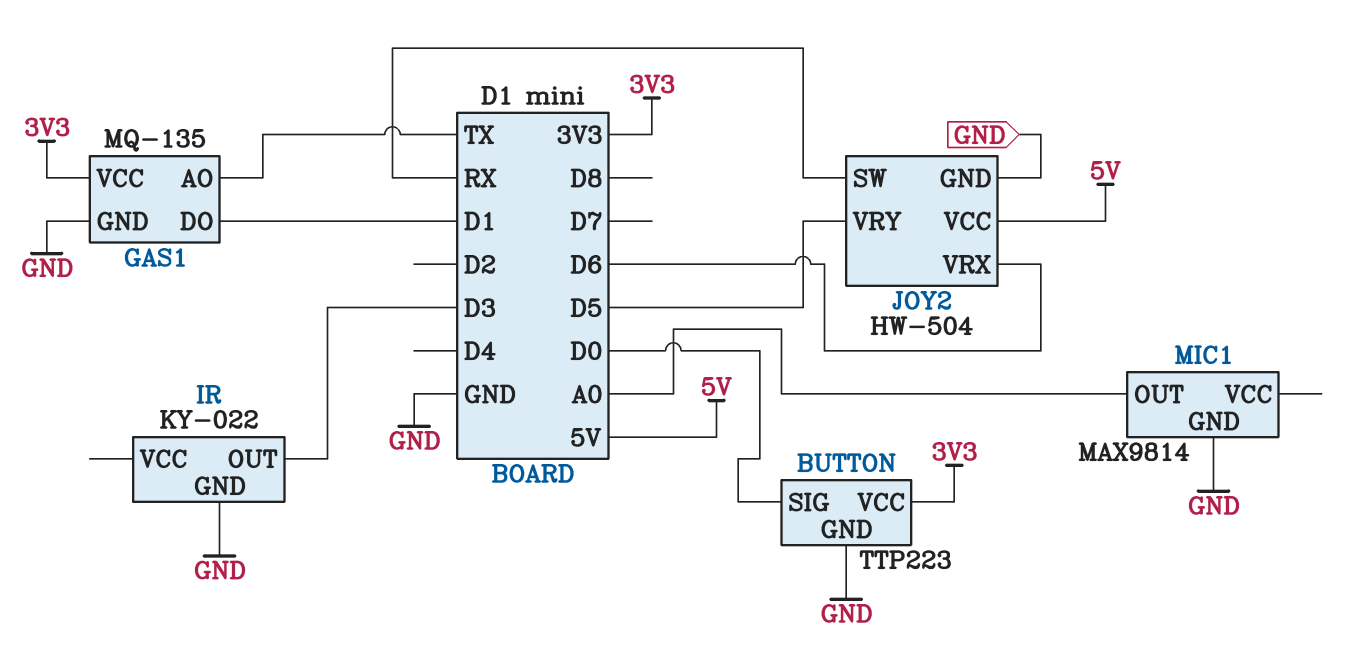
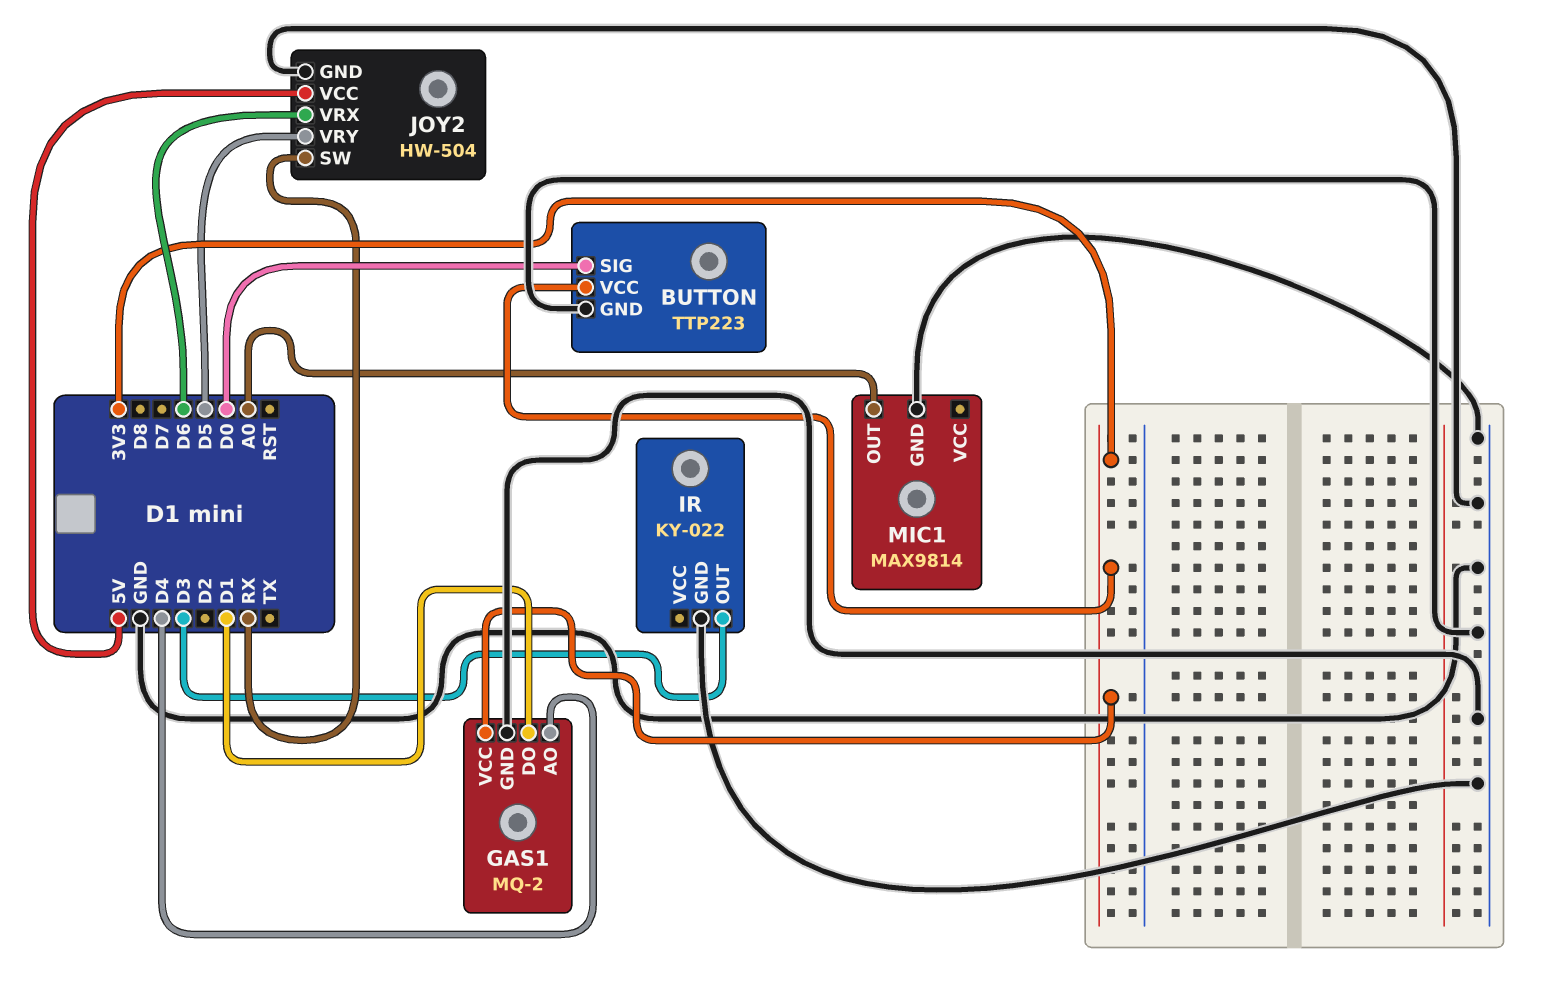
GAS1: MQ-135 -> MQ-2
GAS1 pin AO: TX -> D4

